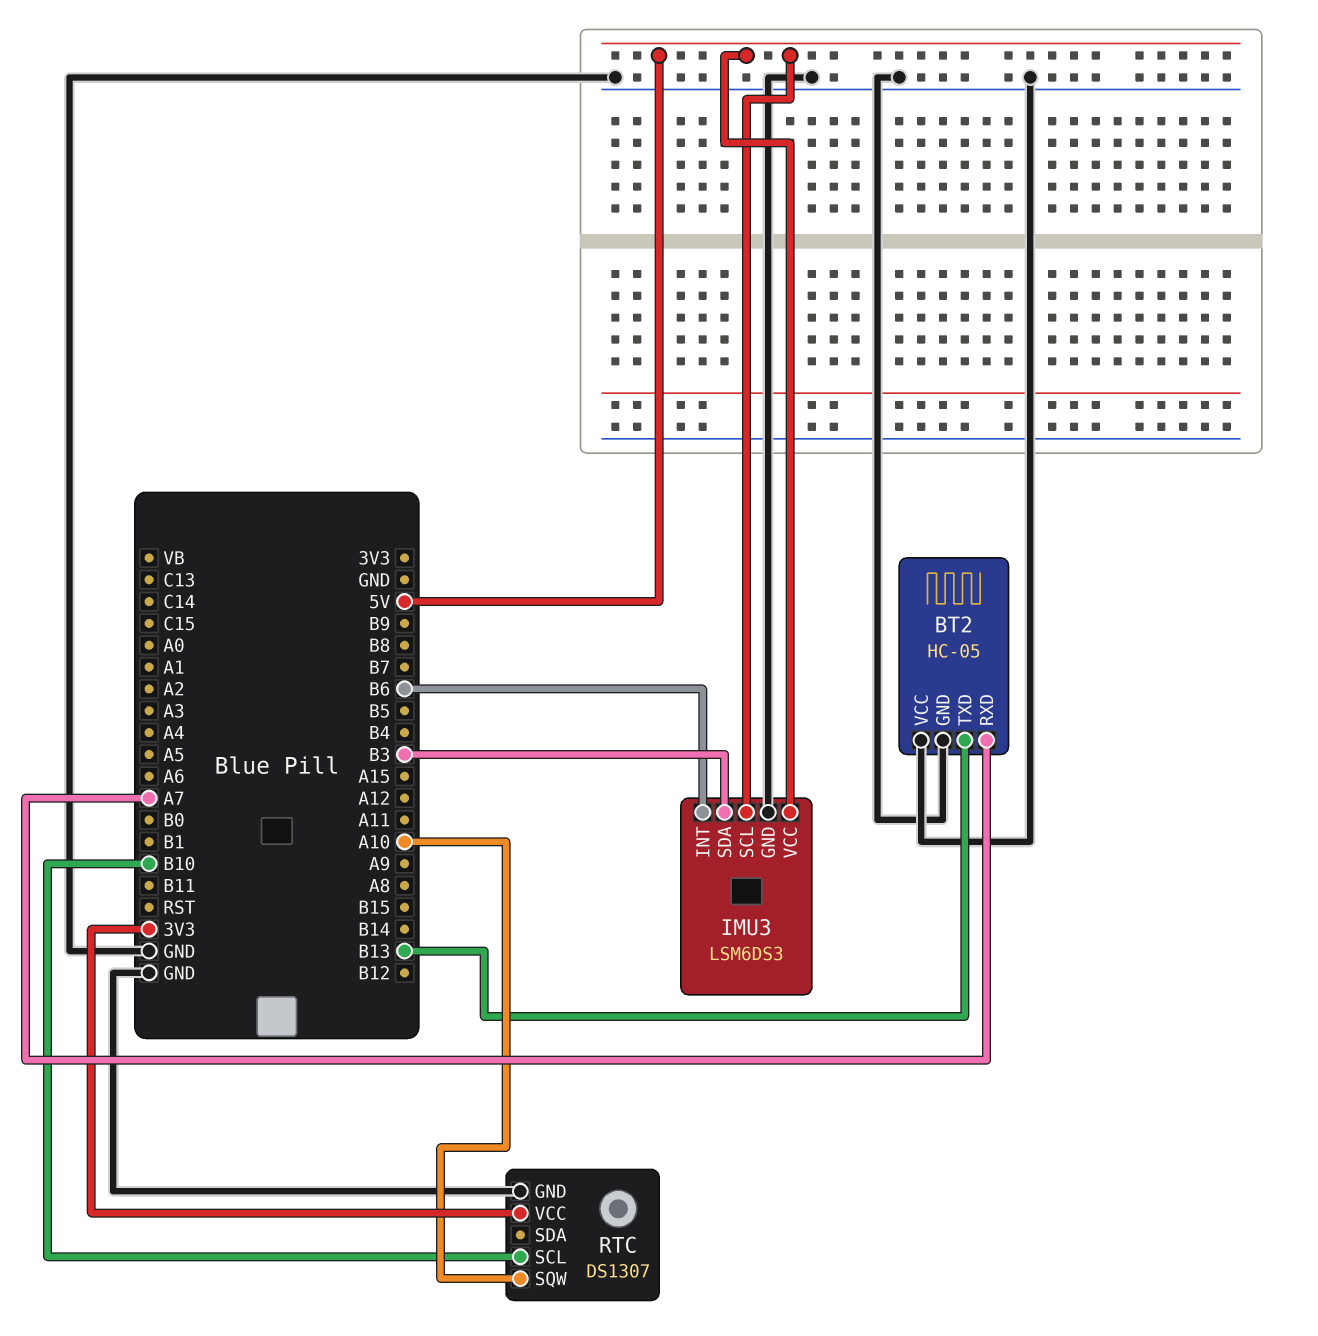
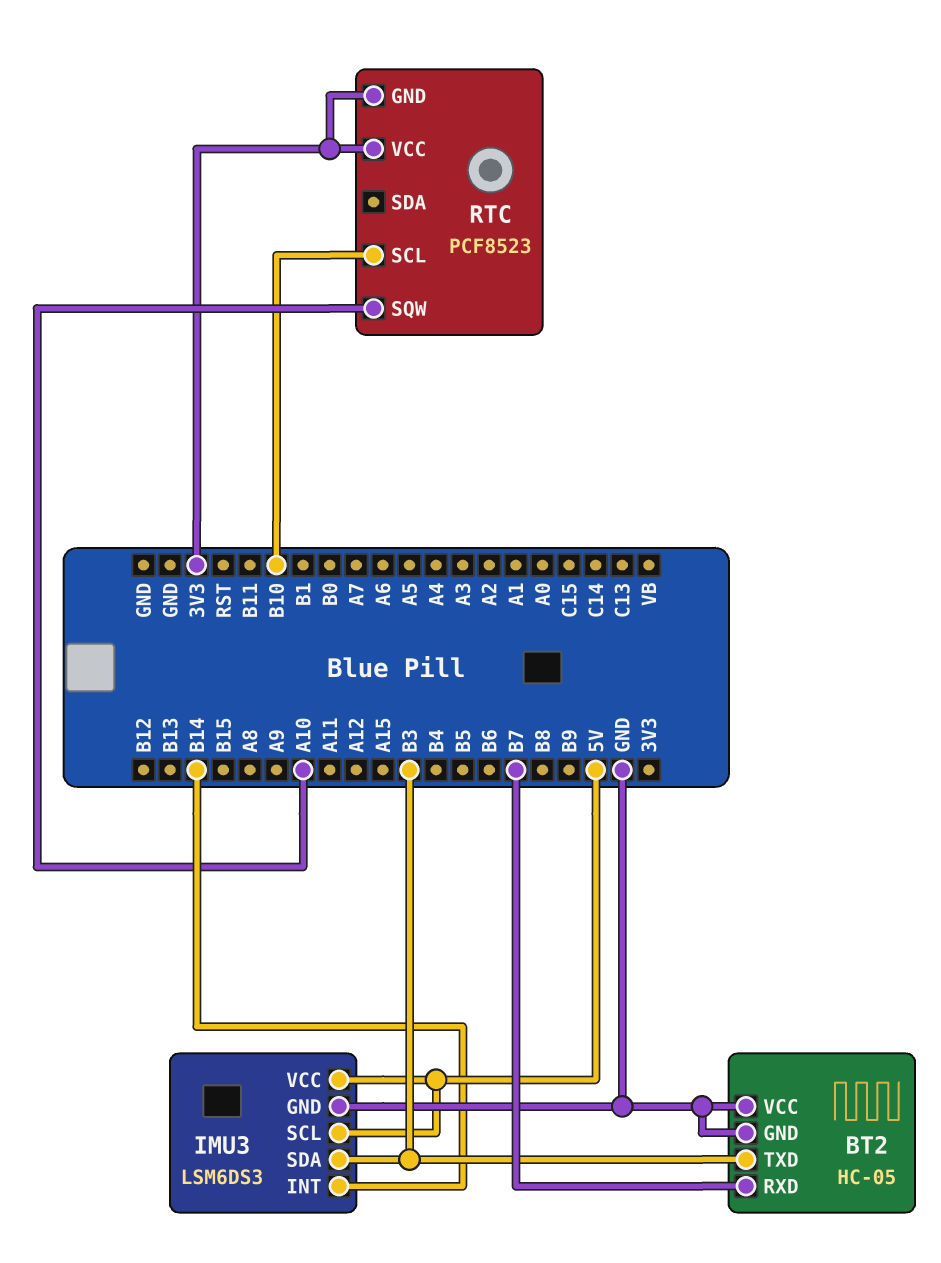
BT2 pin RXD: A7 -> B7
BT2 pin TXD: B13 -> B3
IMU3 pin INT: B6 -> B14
RTC: DS1307 -> PCF8523
RTC pin GND: GND -> 3V3

